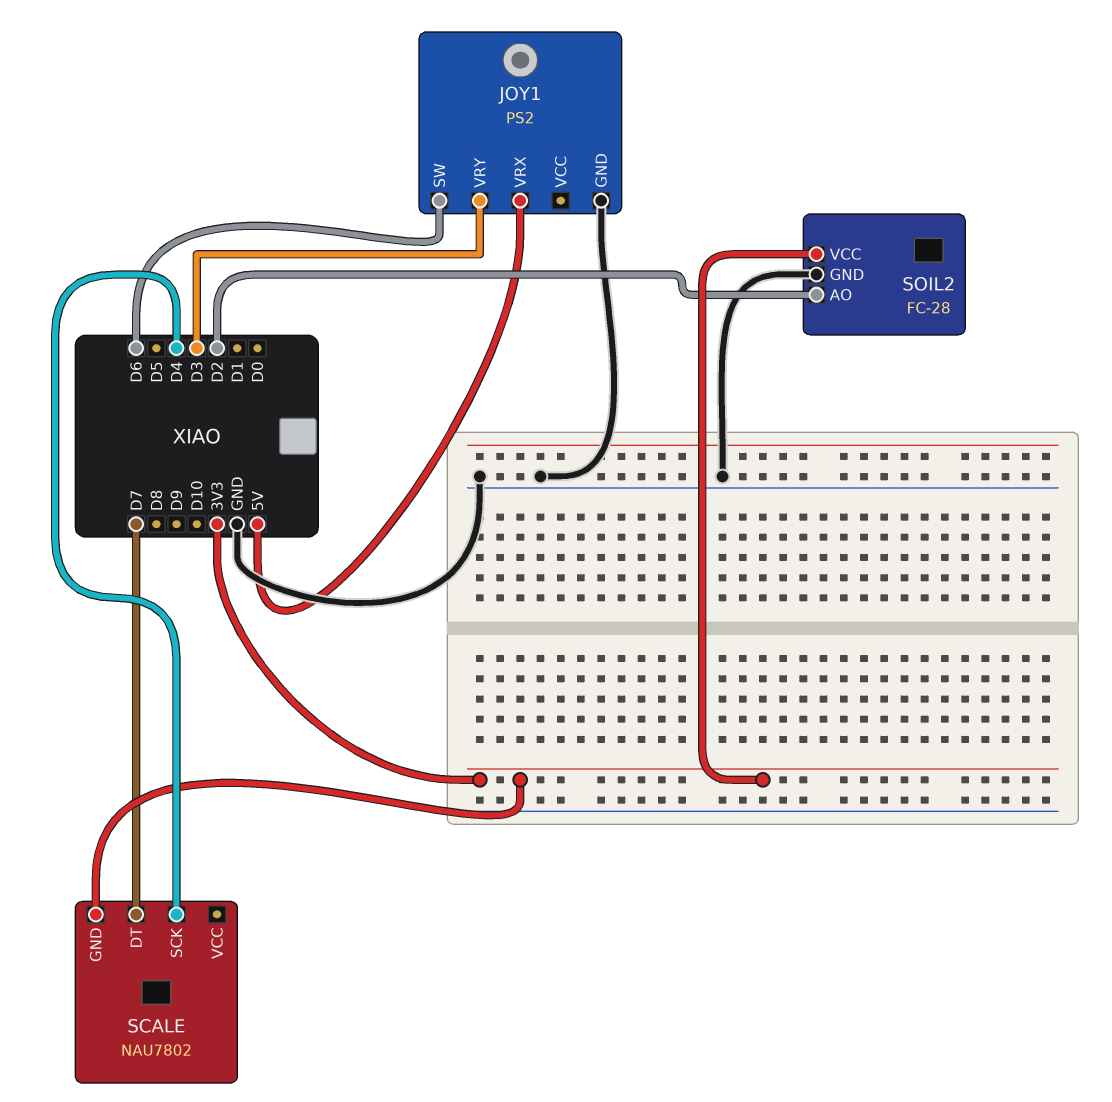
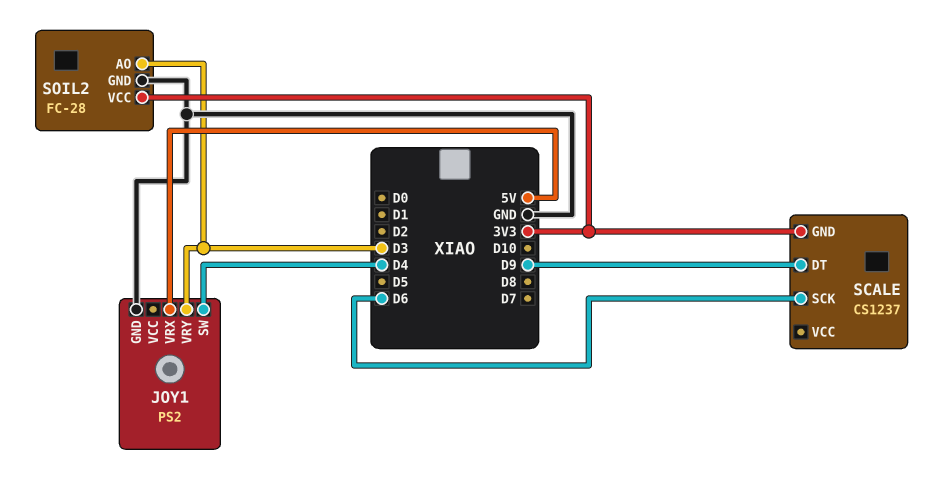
JOY1 pin SW: D6 -> D4
SCALE: NAU7802 -> CS1237
SCALE pin DT: D7 -> D9
SCALE pin SCK: D4 -> D6
SOIL2 pin AO: D2 -> D3

